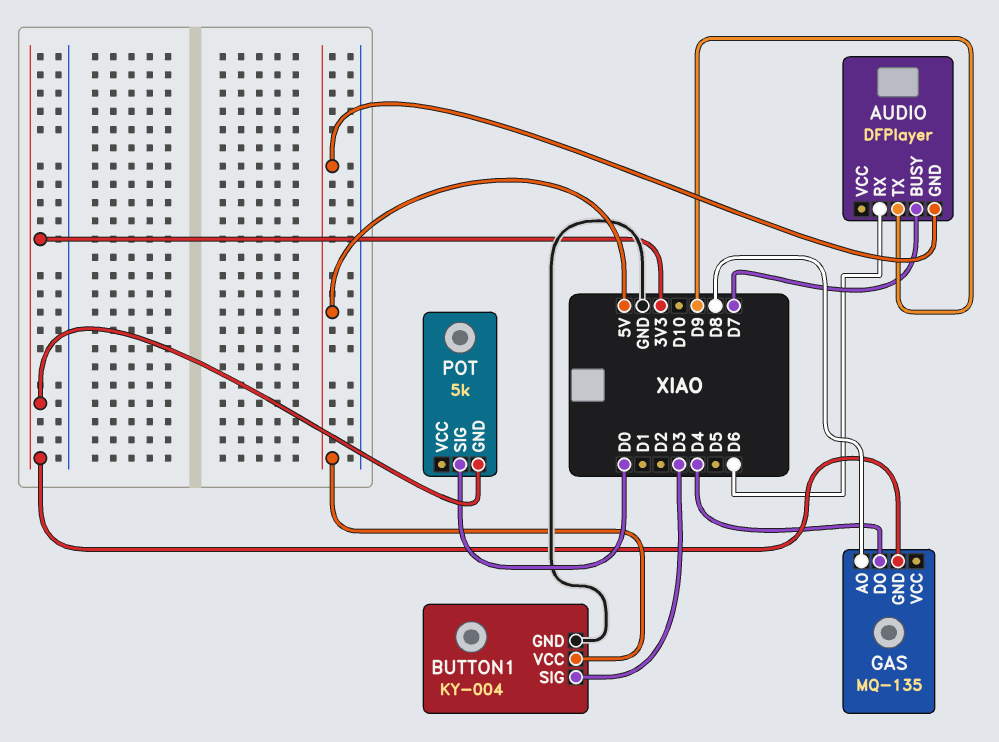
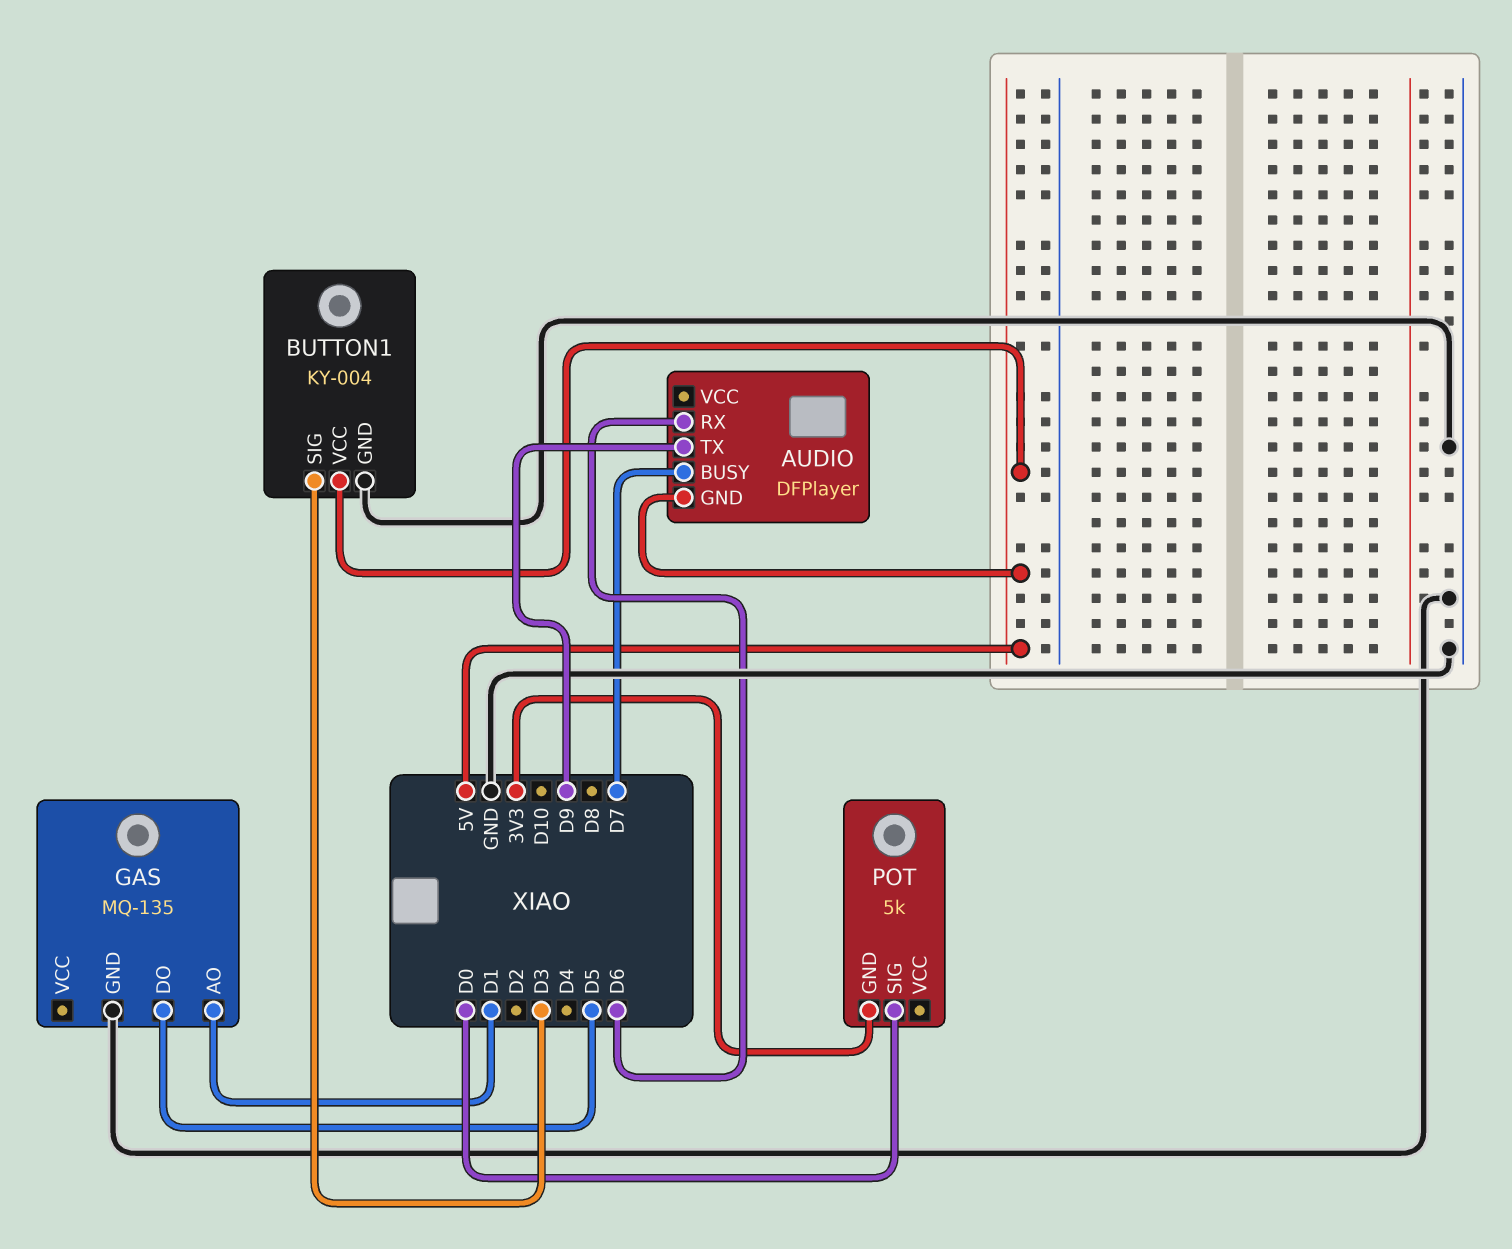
GAS pin AO: D8 -> D1
GAS pin DO: D4 -> D5
GAS pin GND: 3V3 -> GND

